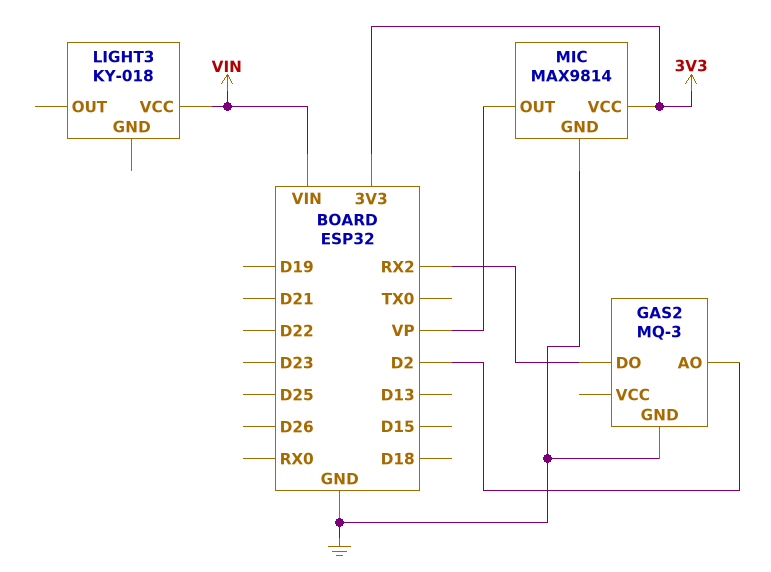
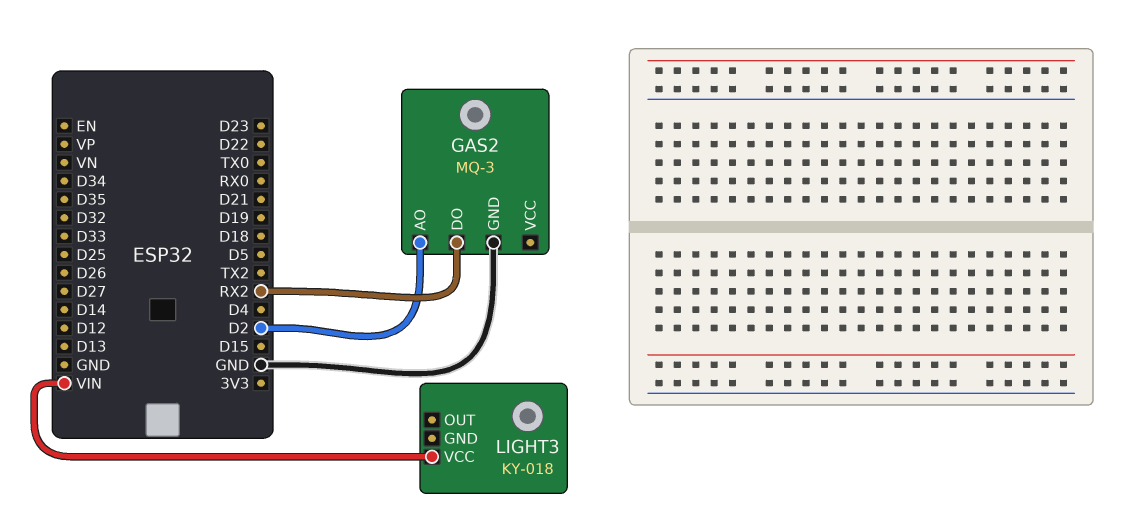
MIC: MAX9814 -> none
MIC pin GND: GND -> none
MIC pin OUT: VP -> none
MIC pin VCC: 3V3 -> none

